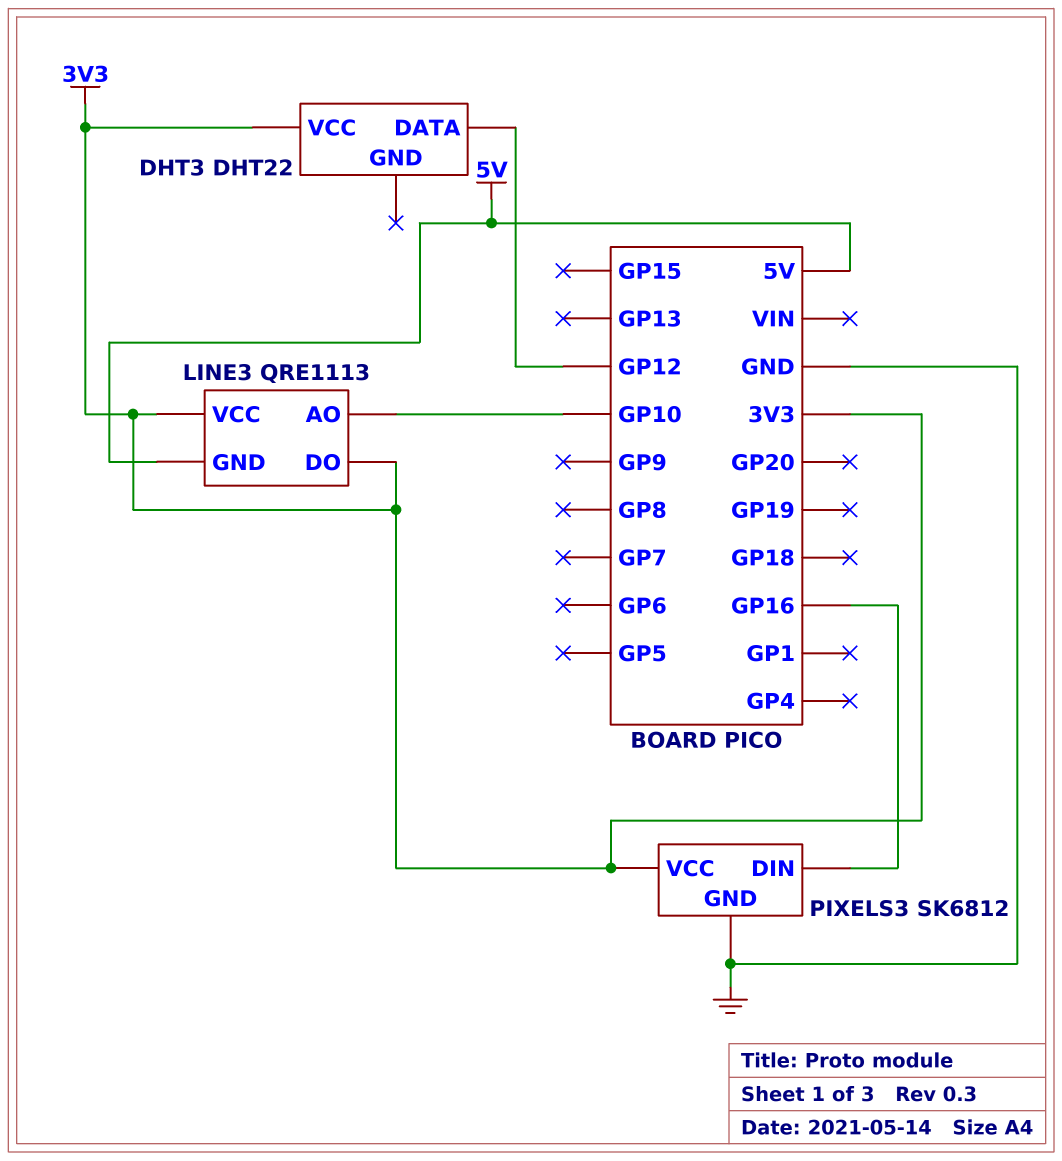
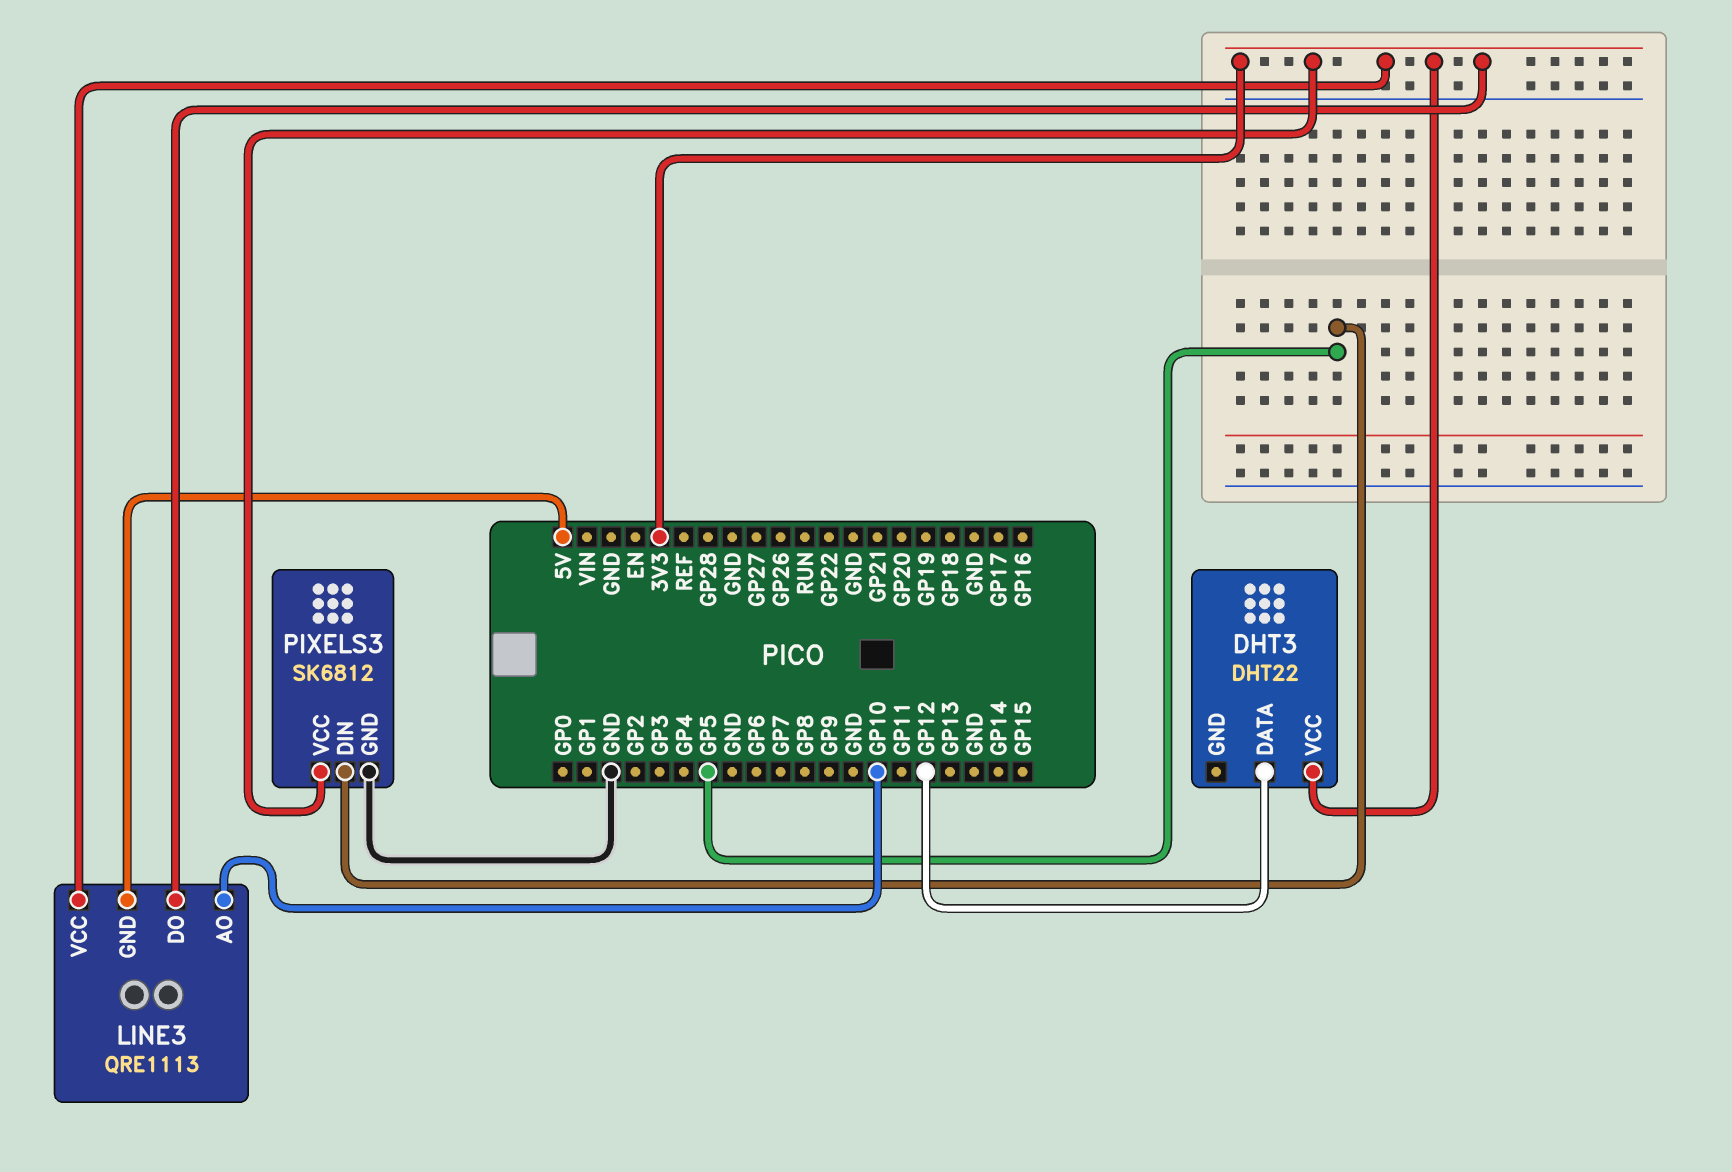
PIXELS3 pin DIN: GP16 -> GP5

